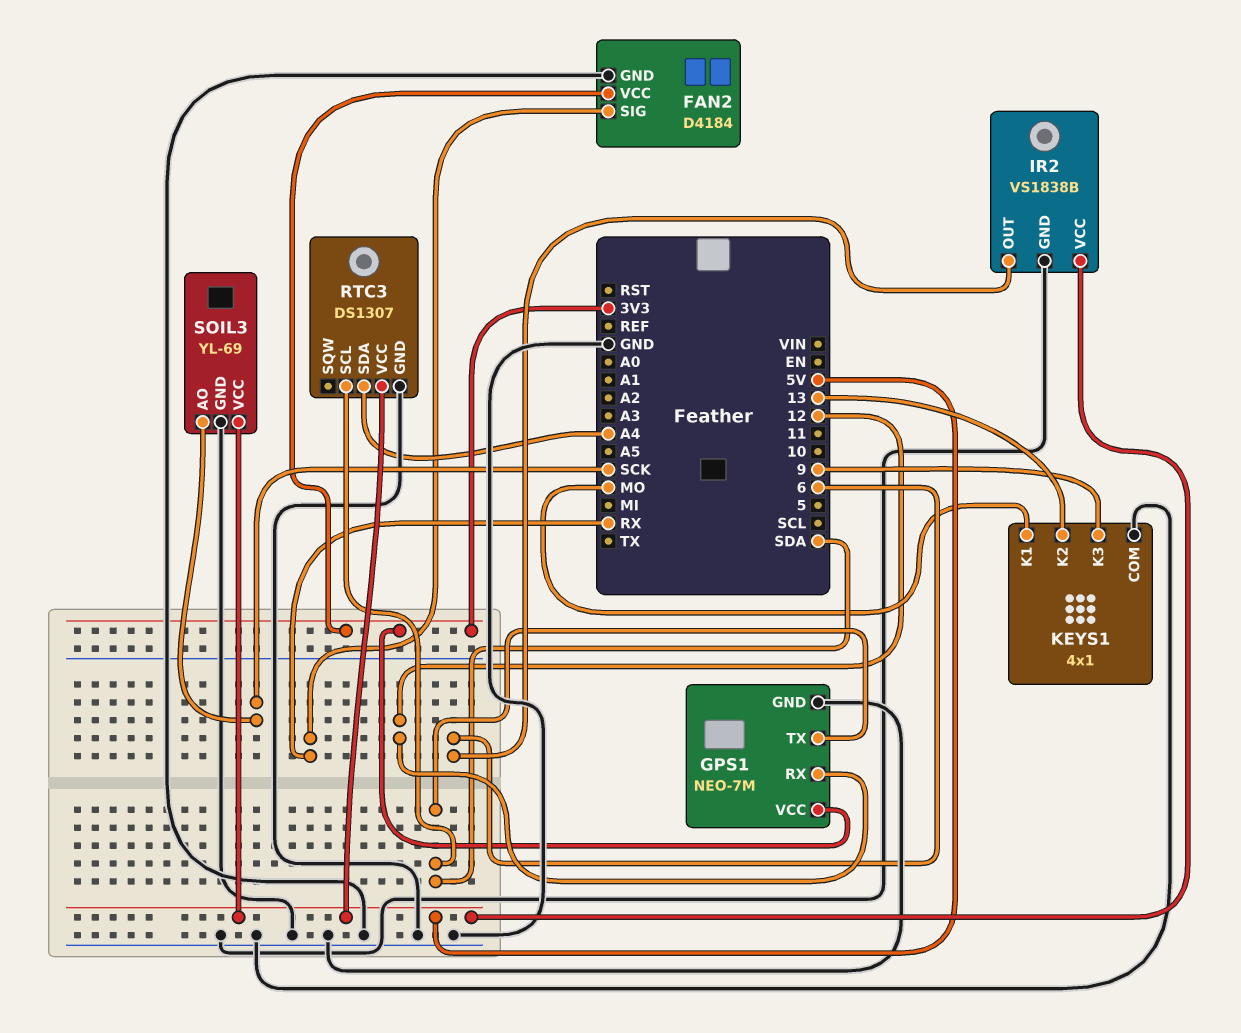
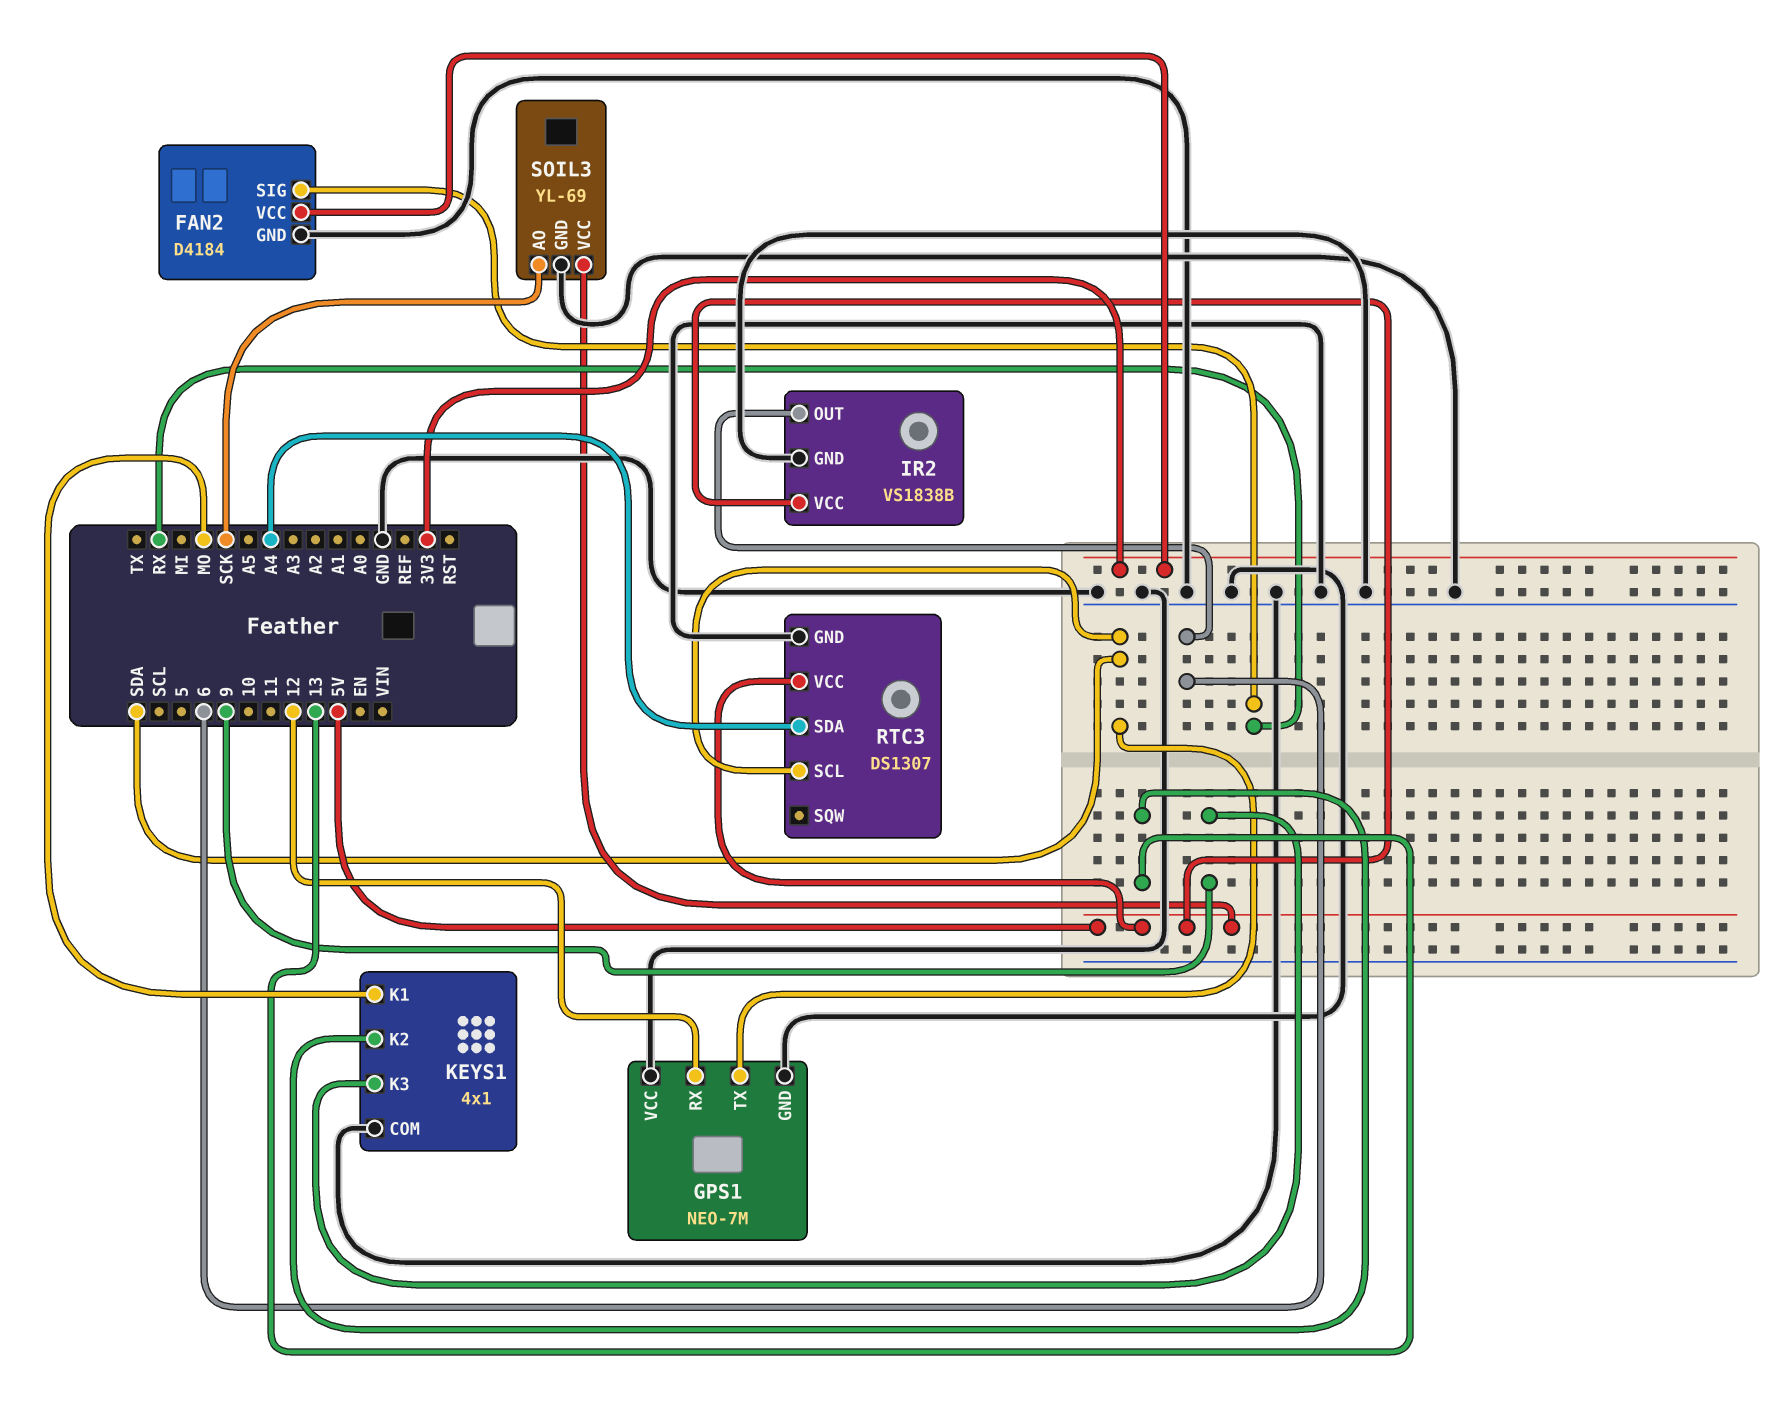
GPS1 pin VCC: 3V3 -> GND

